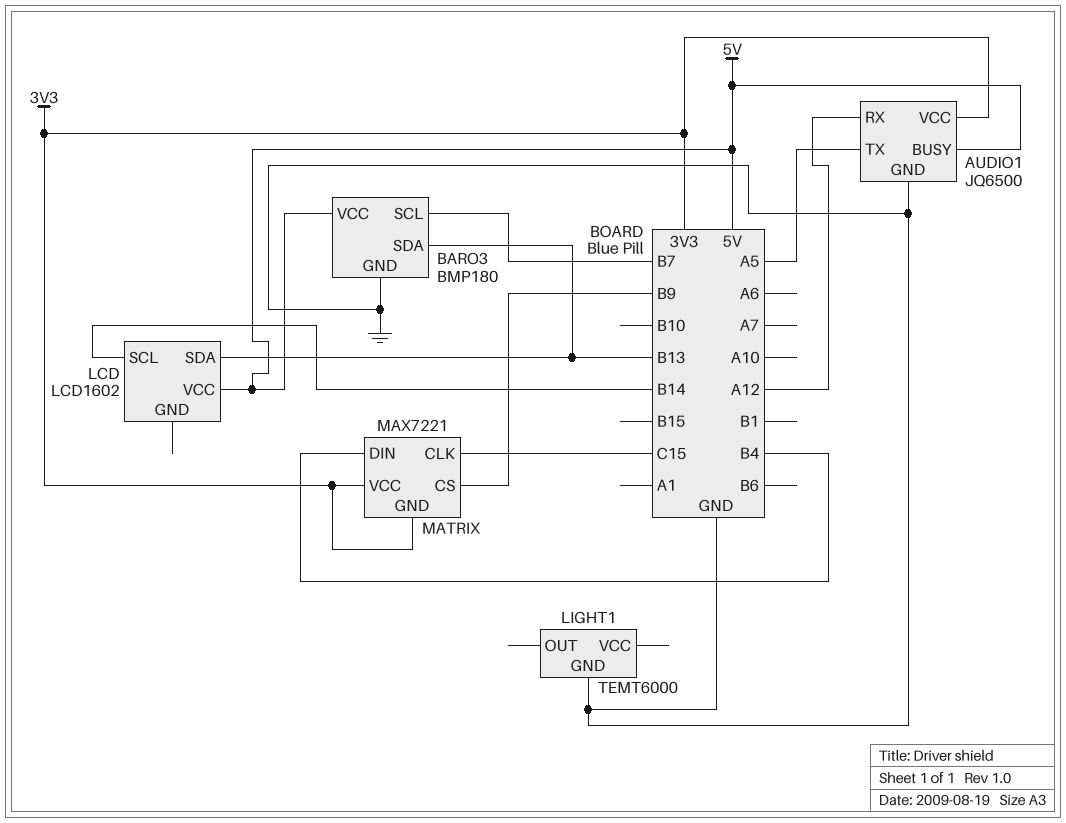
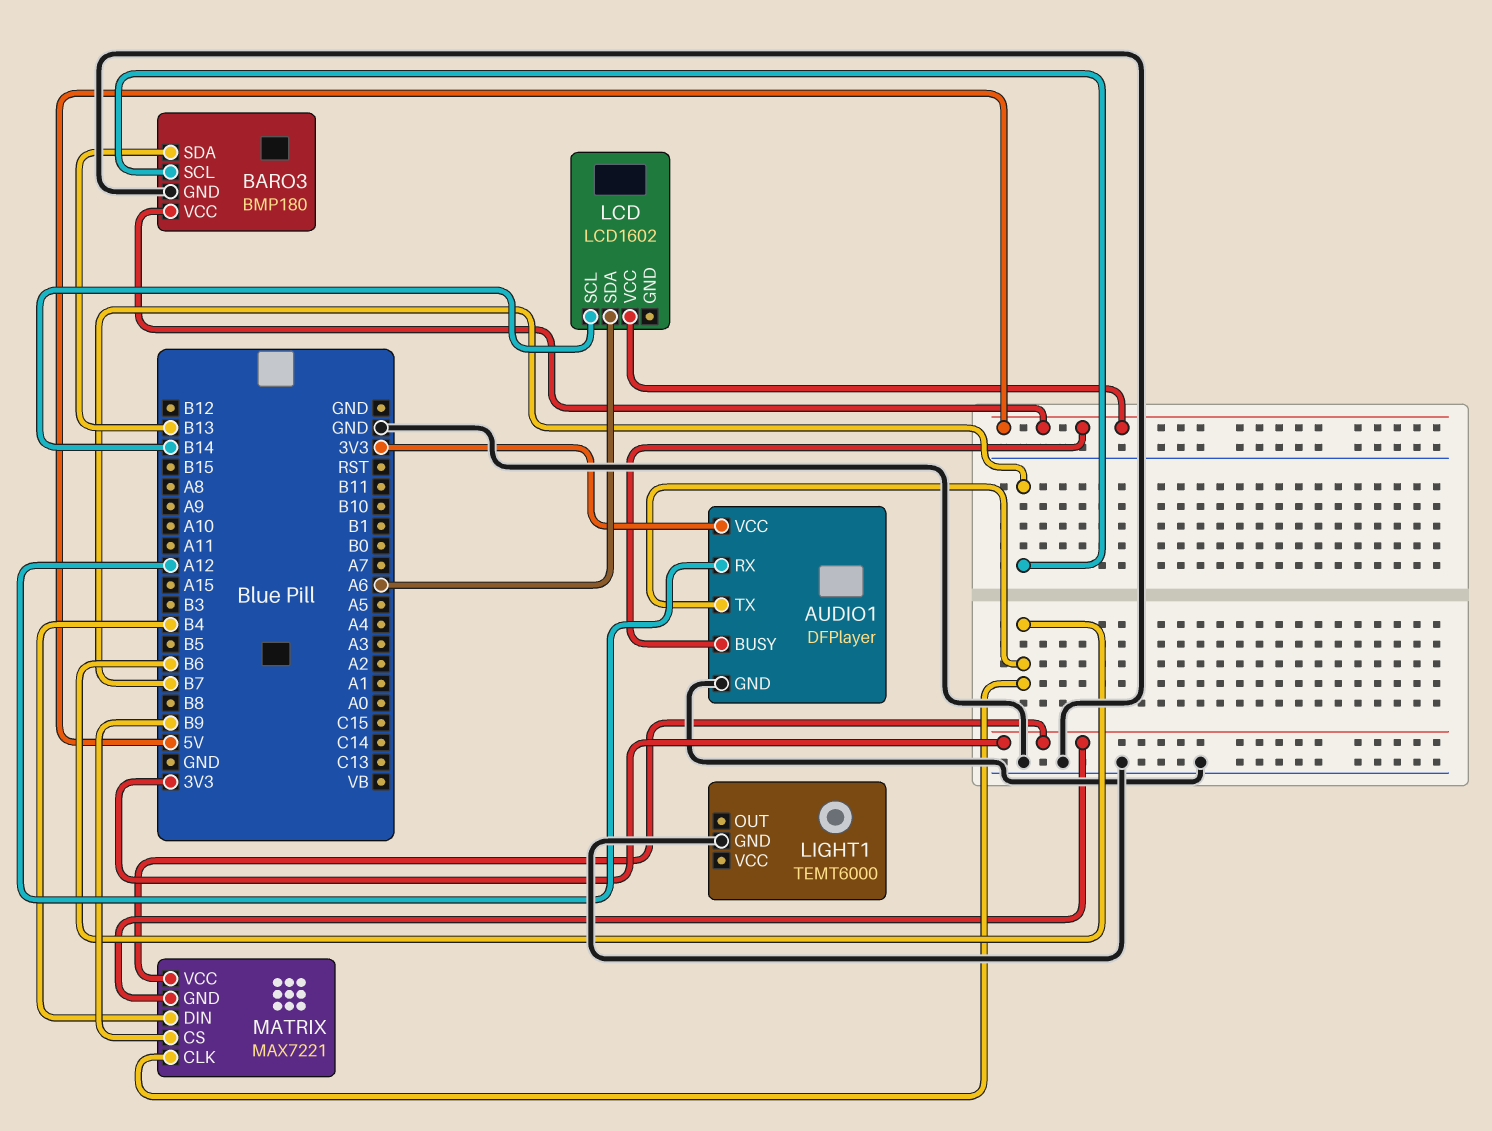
AUDIO1: JQ6500 -> DFPlayer
AUDIO1 pin TX: A5 -> B6
LCD pin SDA: B13 -> A6
MATRIX pin CLK: C15 -> B6

